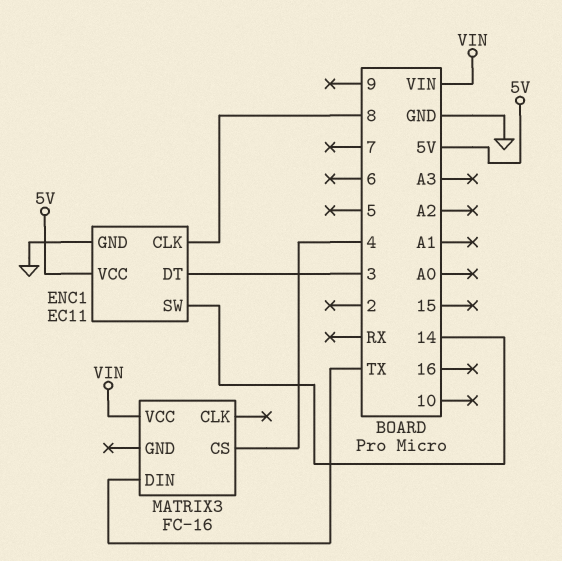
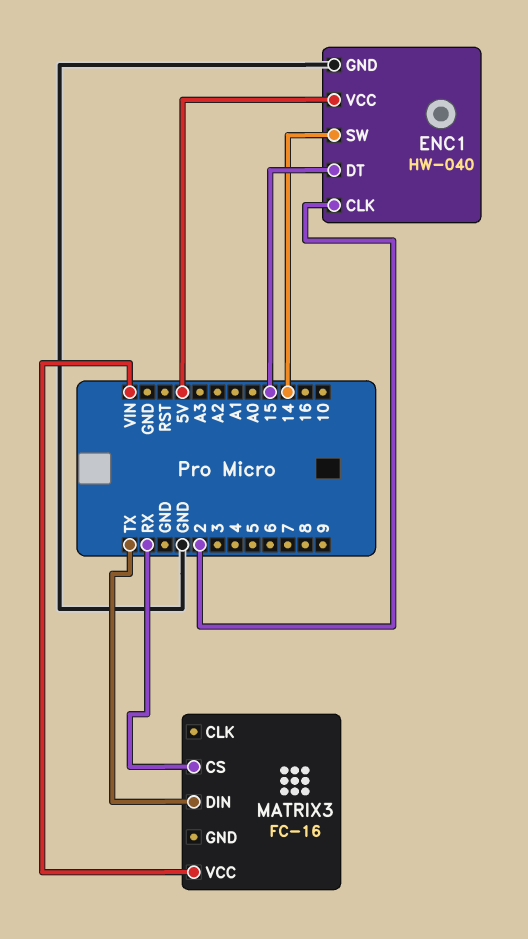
ENC1: EC11 -> HW-040
ENC1 pin CLK: 8 -> 2
ENC1 pin DT: 3 -> 15
MATRIX3 pin CS: 4 -> RX

